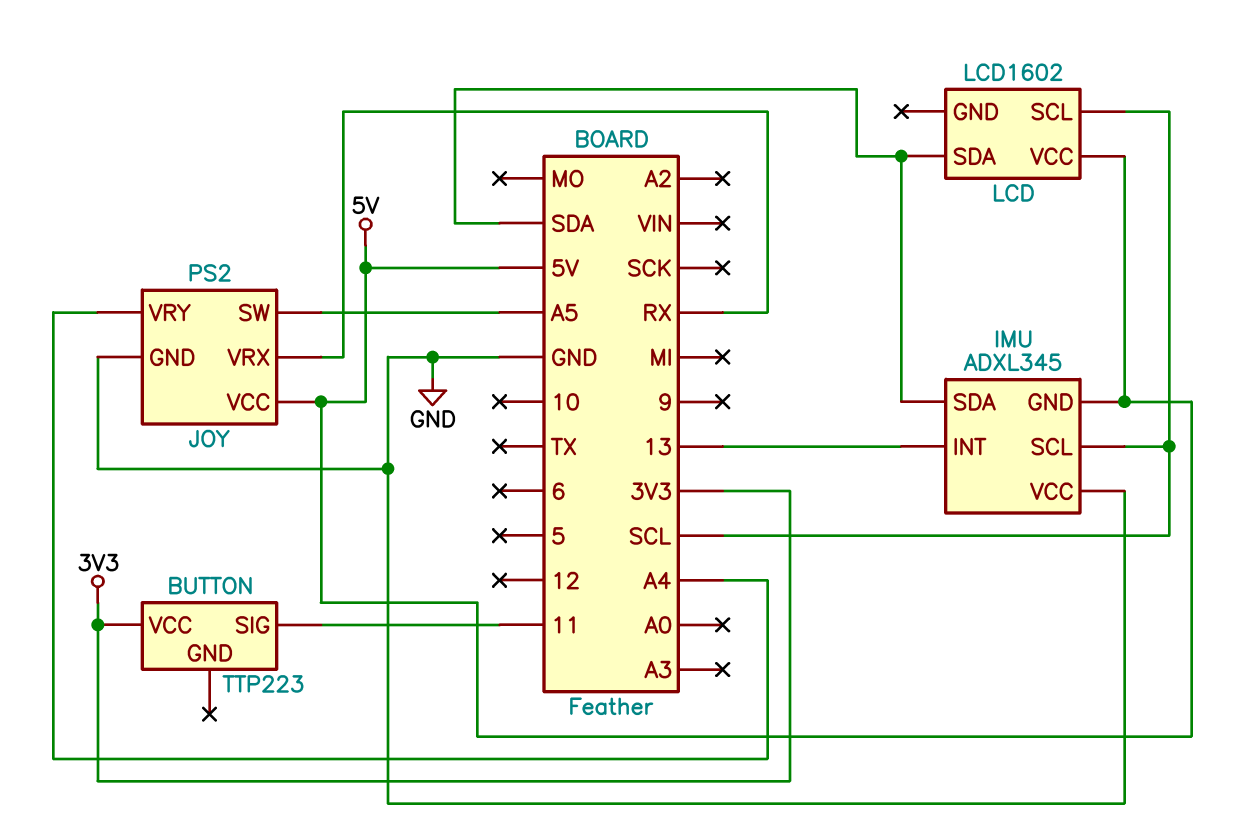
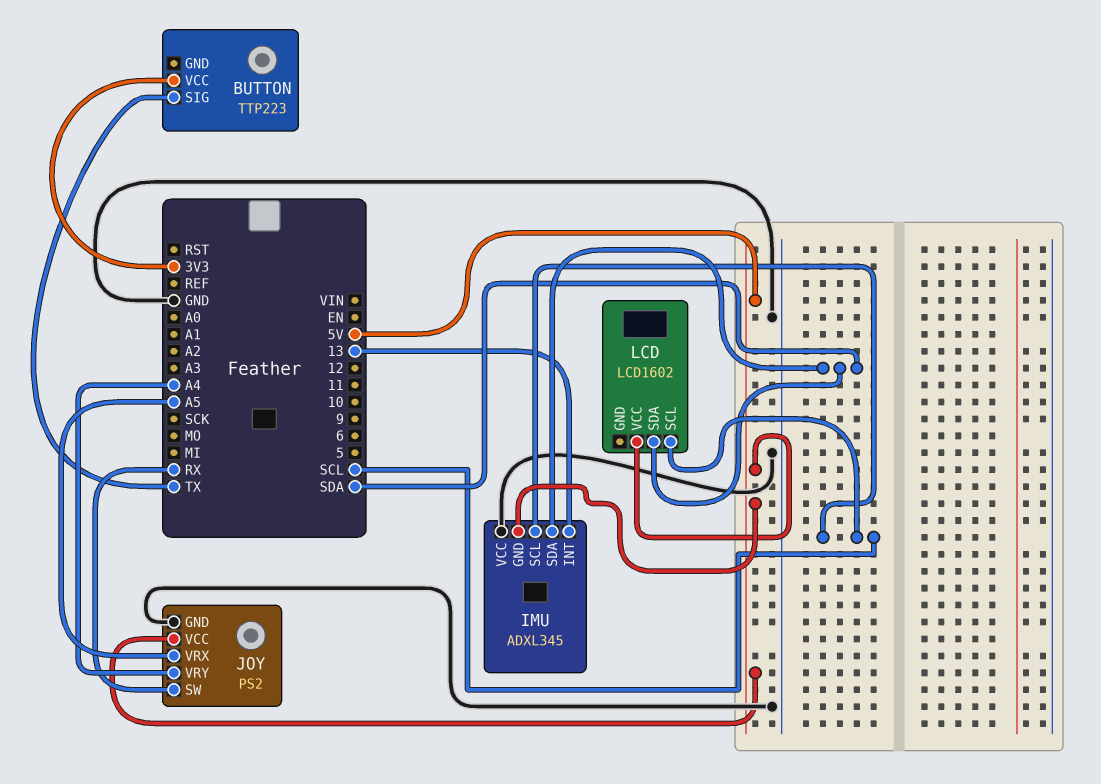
BUTTON pin SIG: 11 -> TX
JOY pin SW: A5 -> RX
JOY pin VRX: RX -> A5

